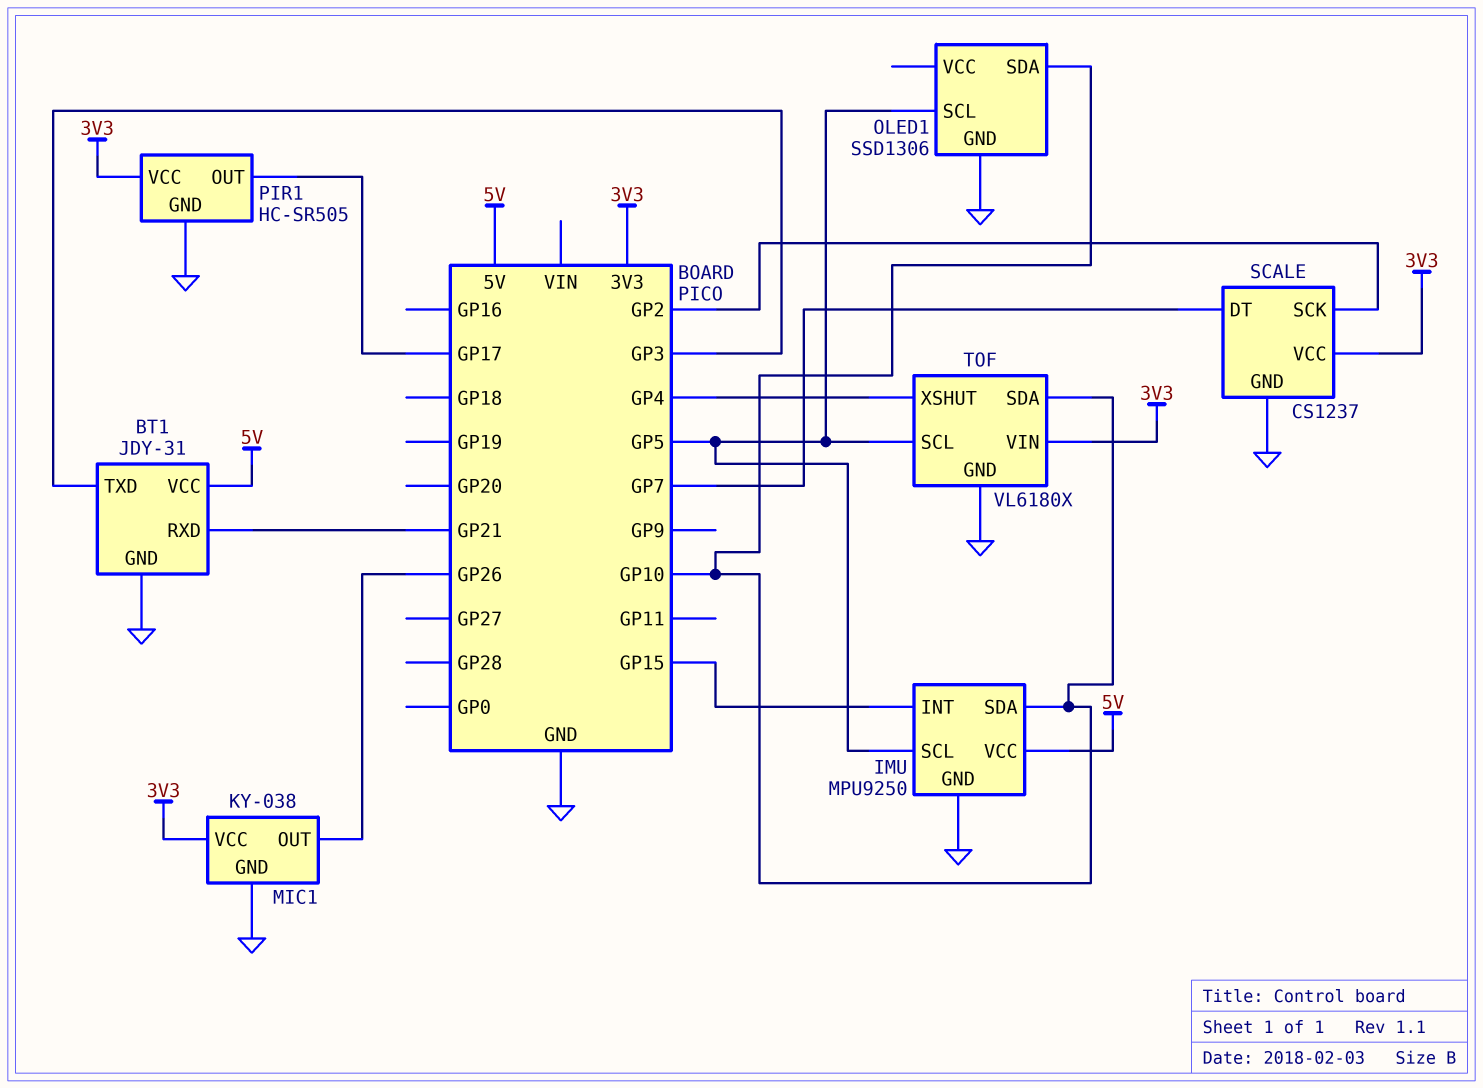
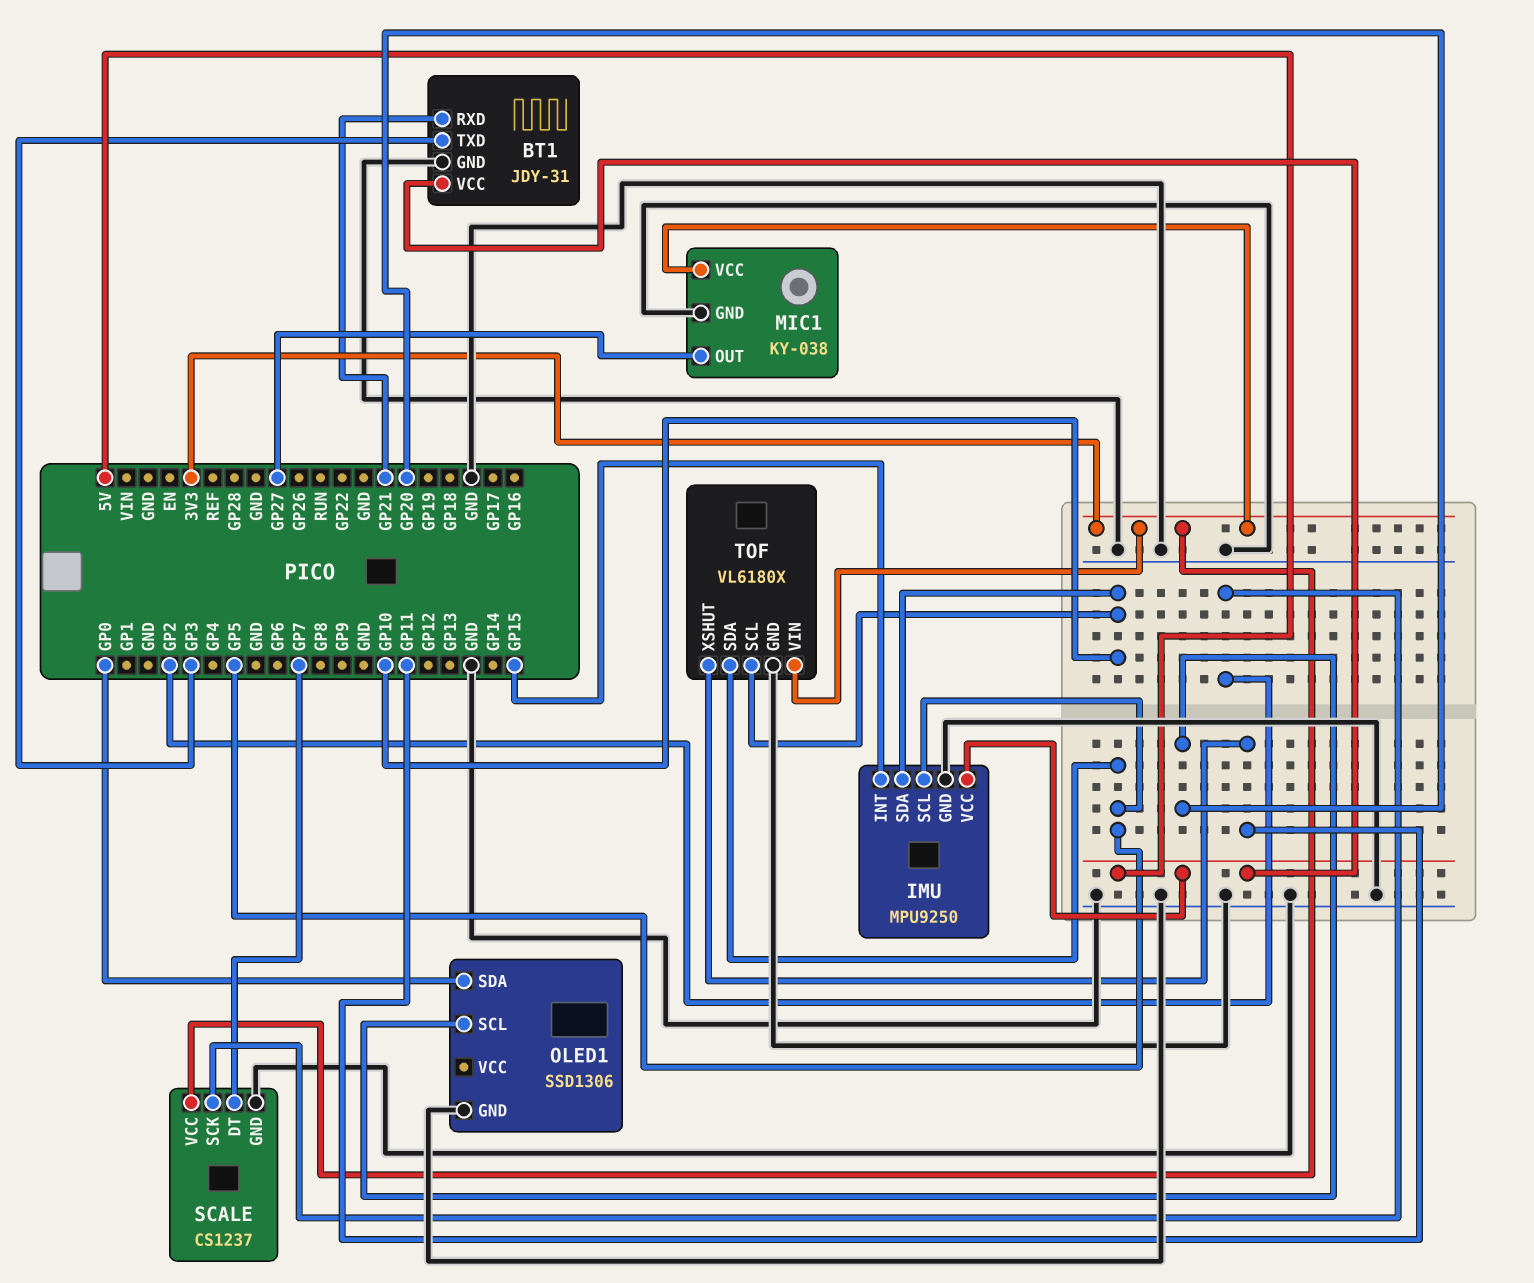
MIC1 pin OUT: GP26 -> GP27
OLED1 pin SCL: GP5 -> GP20
OLED1 pin SDA: GP10 -> GP0
PIR1: HC-SR505 -> none
PIR1 pin GND: GND -> none
PIR1 pin OUT: GP17 -> none
PIR1 pin VCC: 3V3 -> none
TOF pin SCL: GP5 -> GP10
TOF pin SDA: GP10 -> GP5
TOF pin XSHUT: GP4 -> GP11

